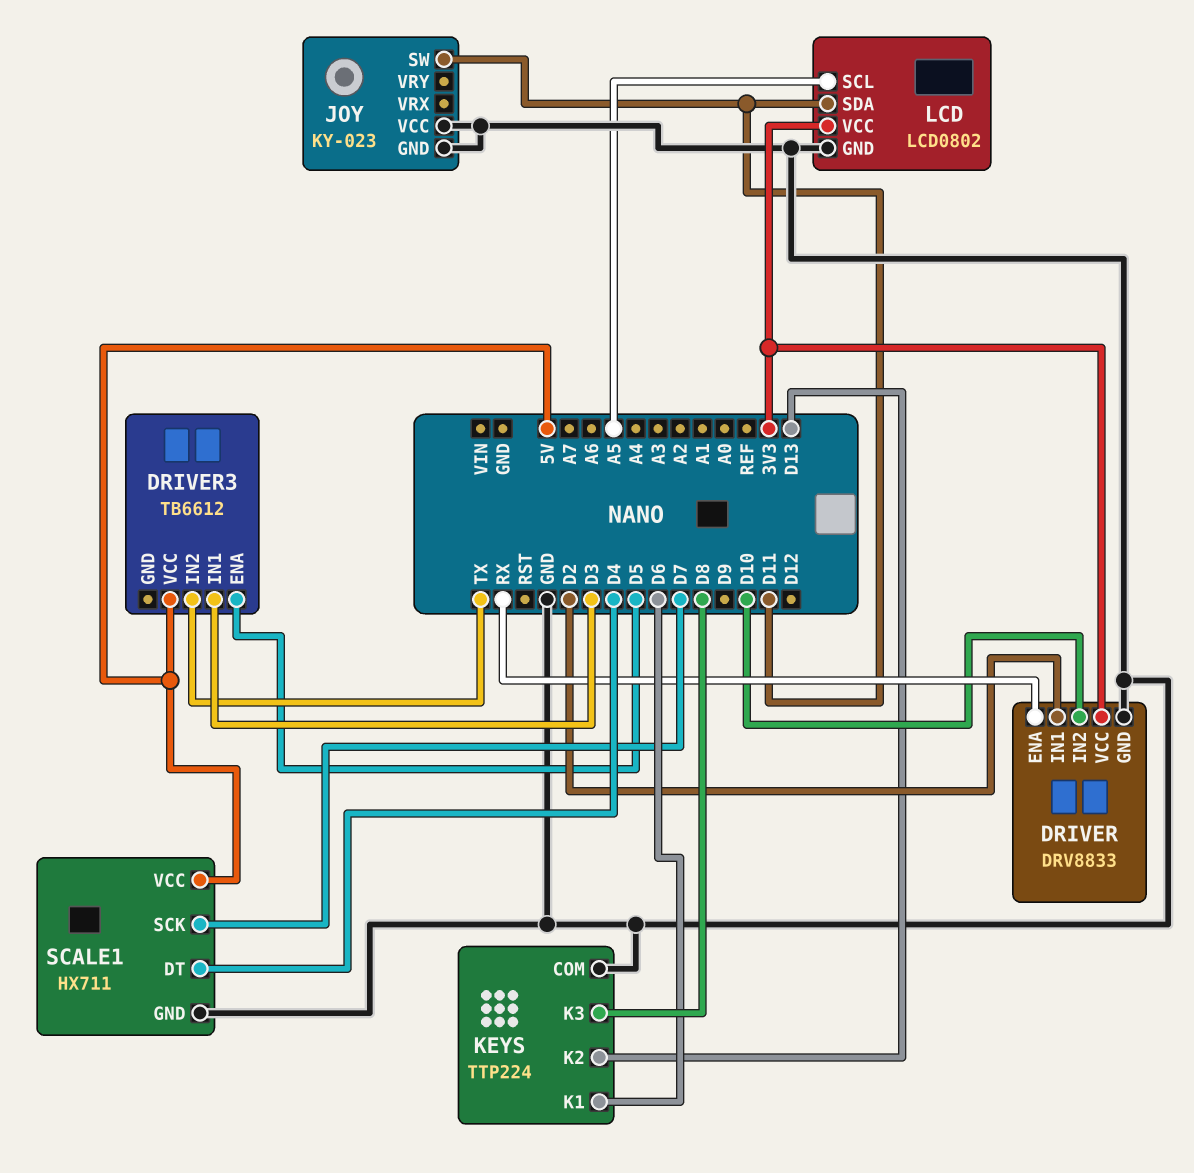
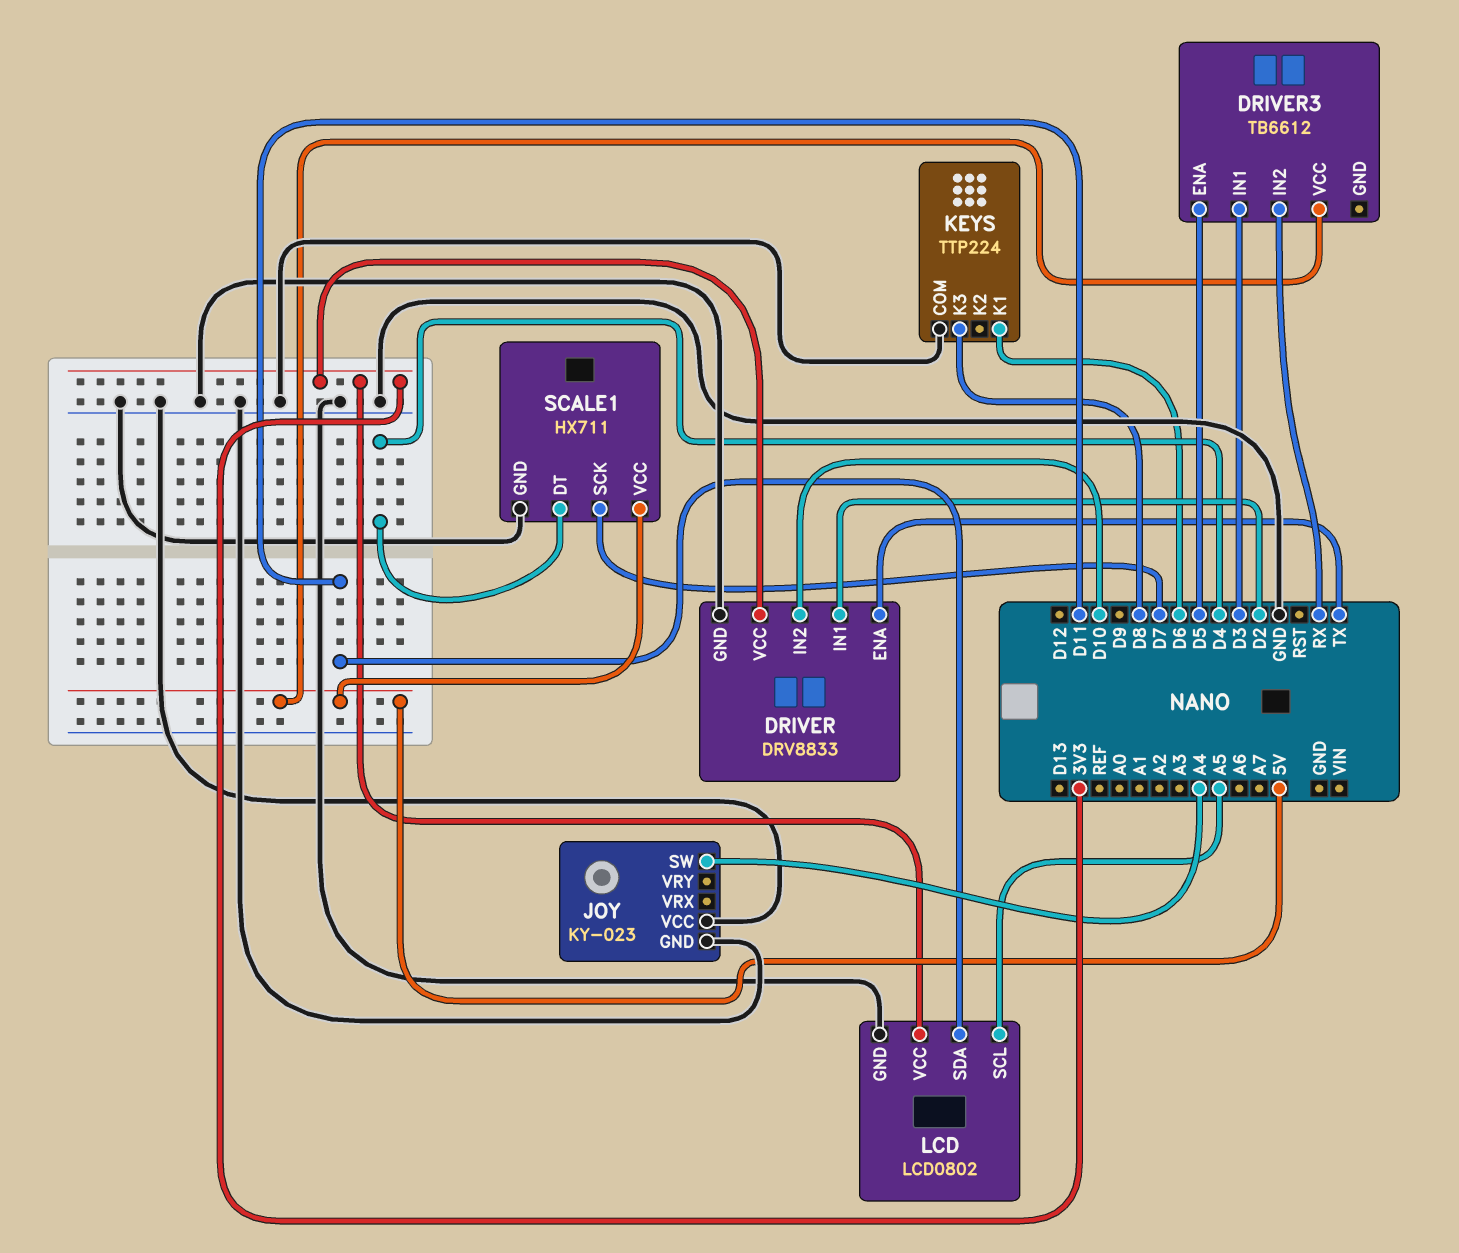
DRIVER pin ENA: RX -> TX
DRIVER3 pin IN2: TX -> RX
JOY pin SW: D11 -> A4
KEYS pin K2: D13 -> none

